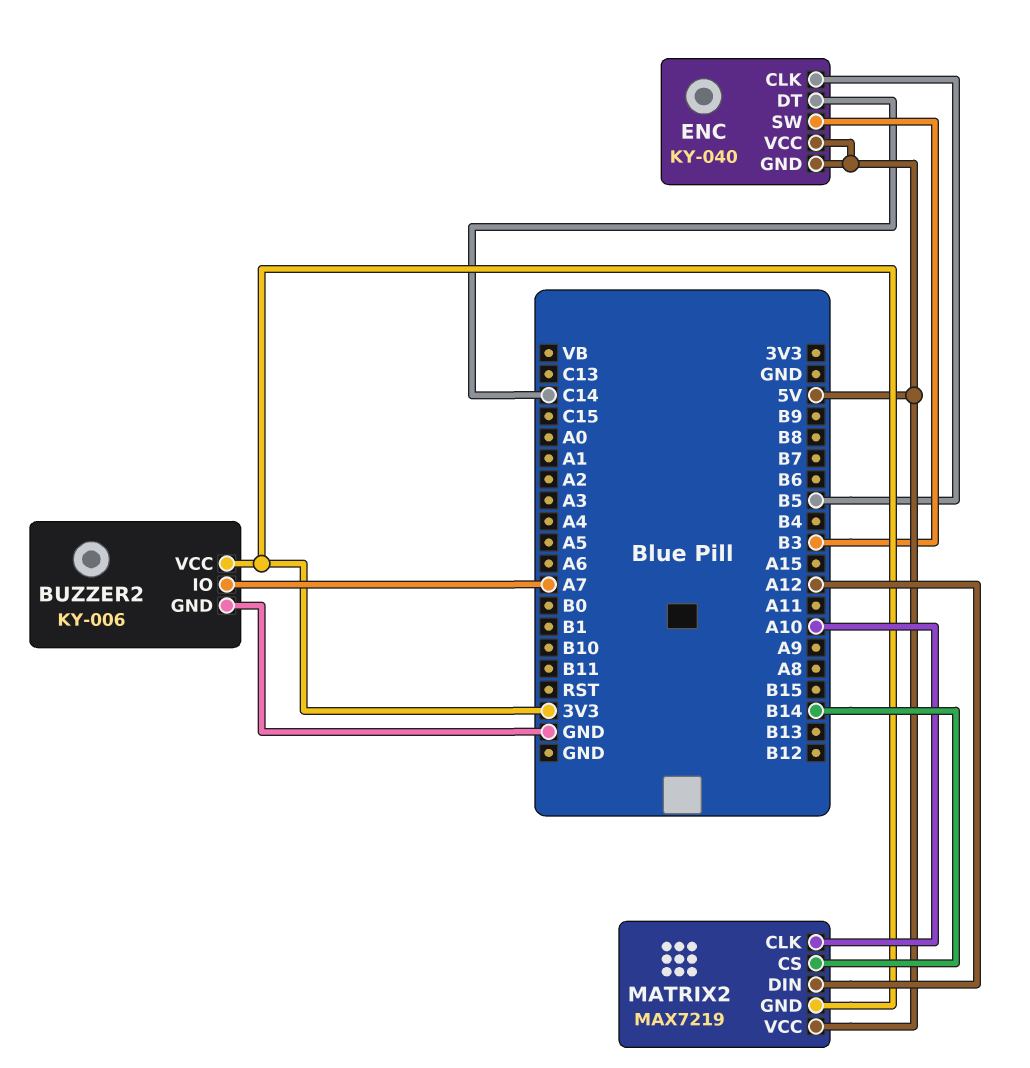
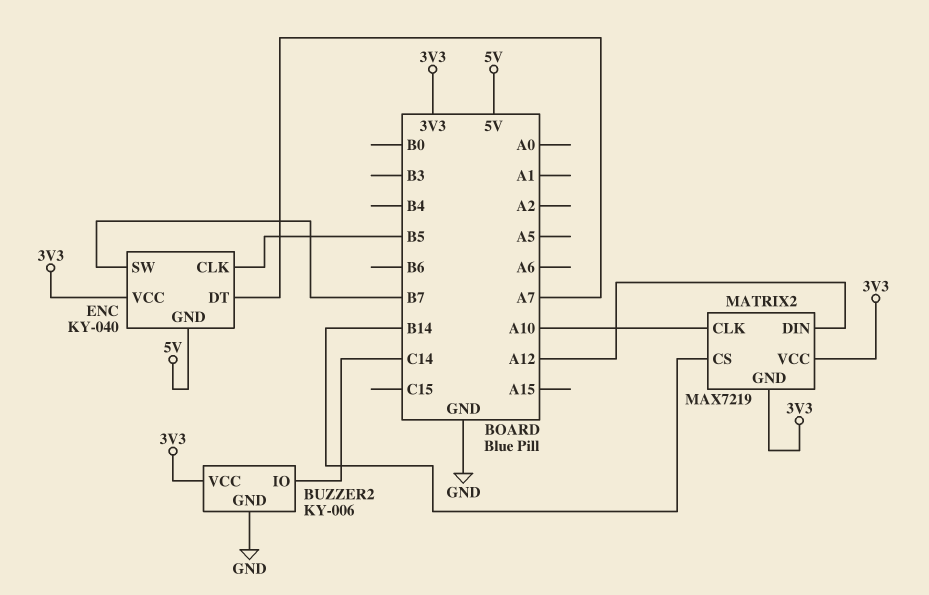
BUZZER2 pin IO: A7 -> C14
ENC pin DT: C14 -> A7
ENC pin SW: B3 -> B7
ENC pin VCC: 5V -> 3V3
MATRIX2 pin VCC: 5V -> 3V3

